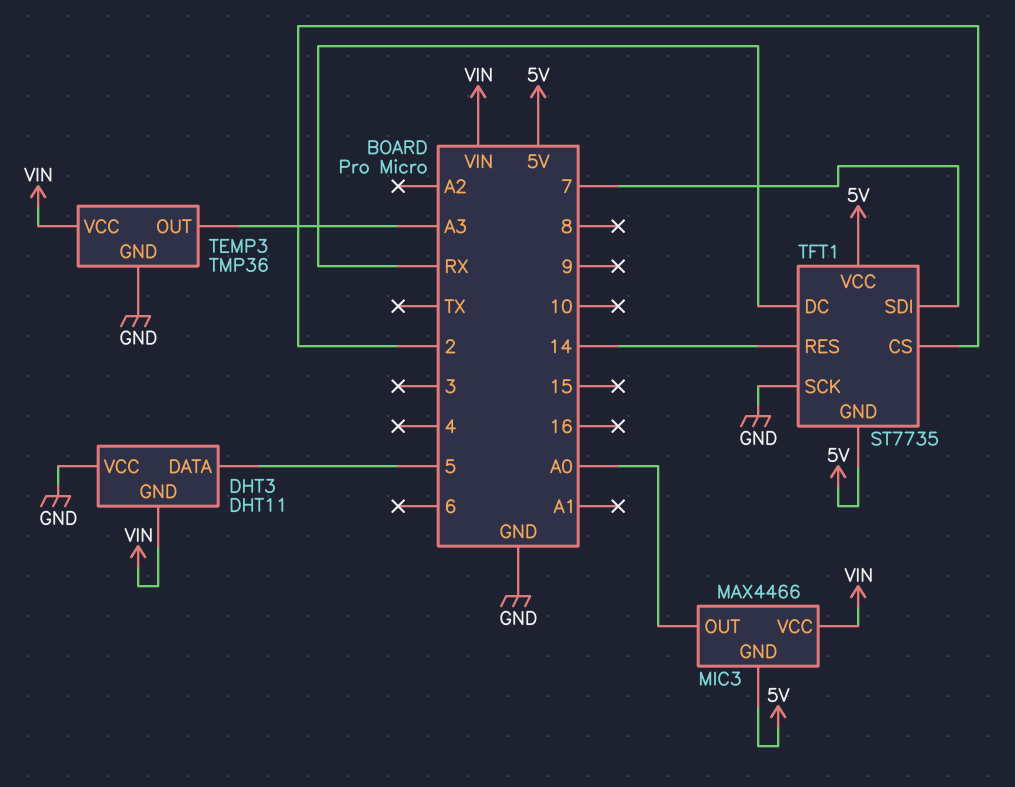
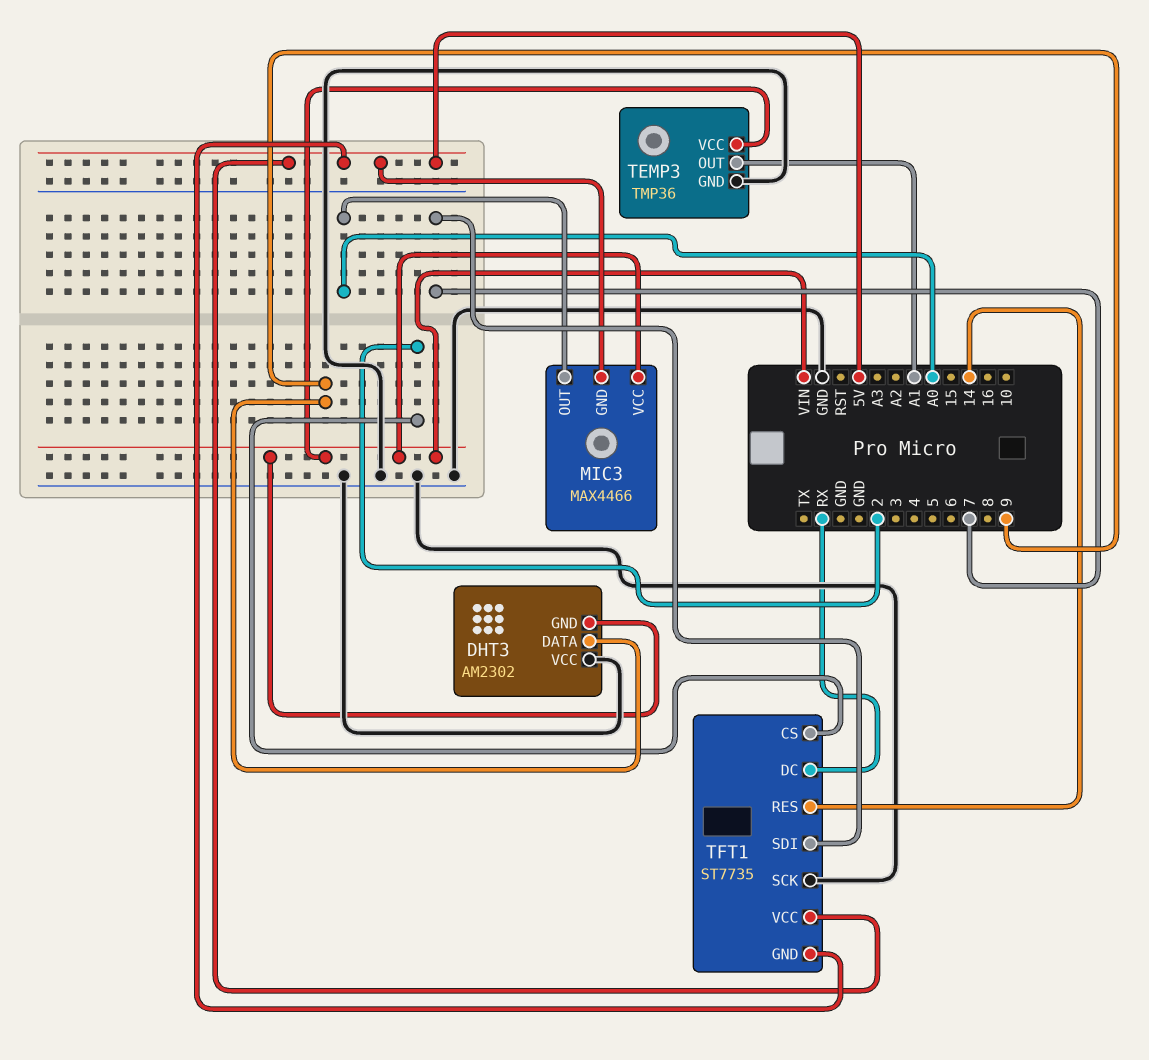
DHT3: DHT11 -> AM2302
DHT3 pin DATA: 5 -> 9
TEMP3 pin OUT: A3 -> A1

